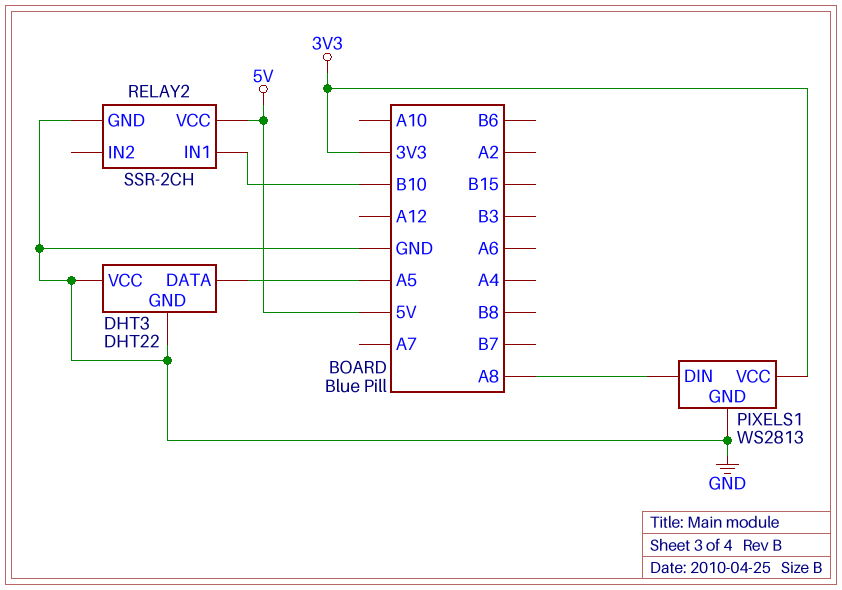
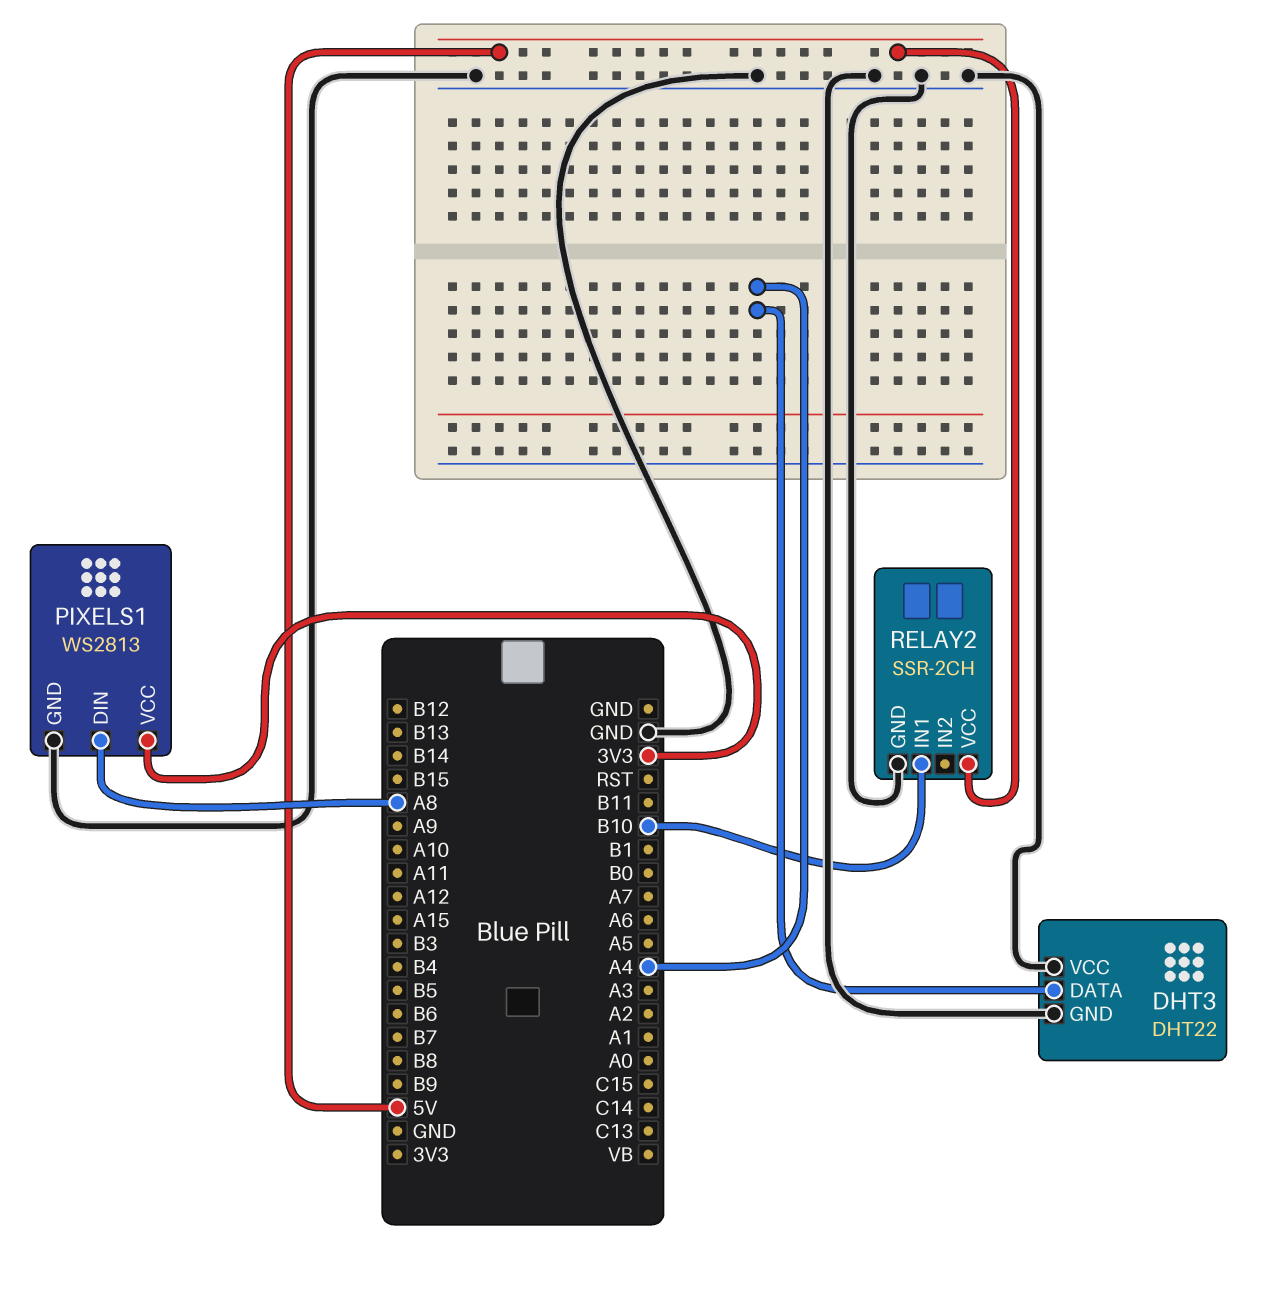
DHT3 pin DATA: A5 -> A4

